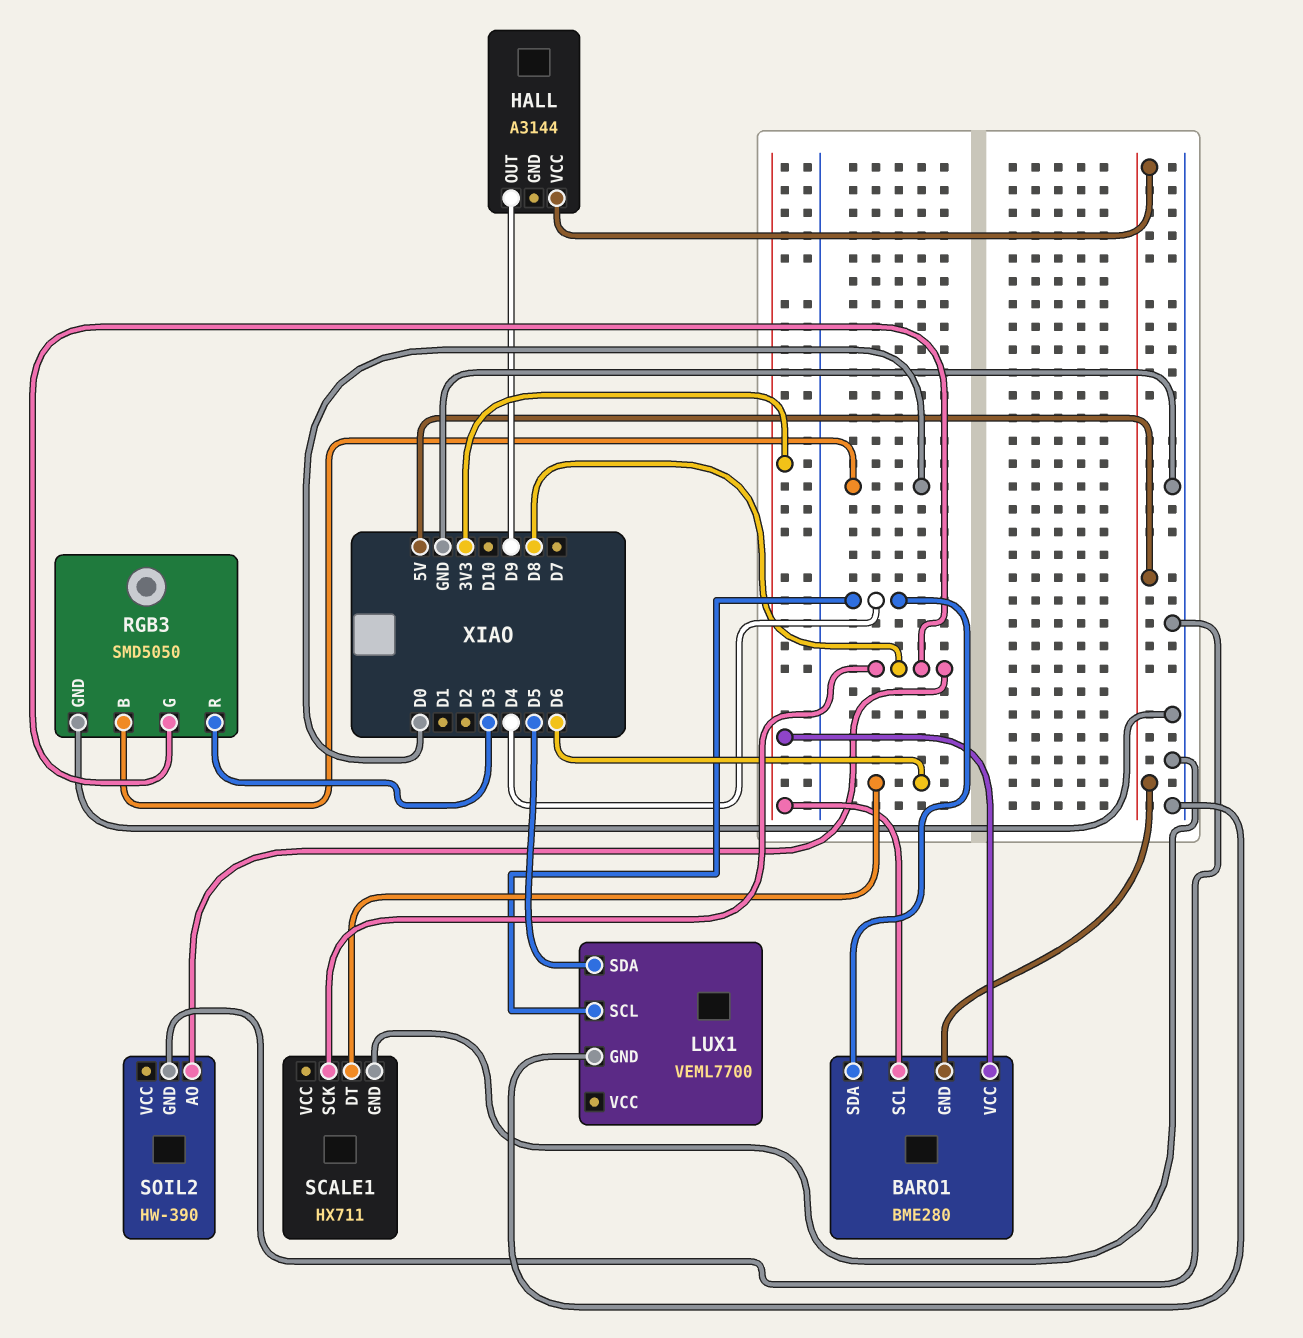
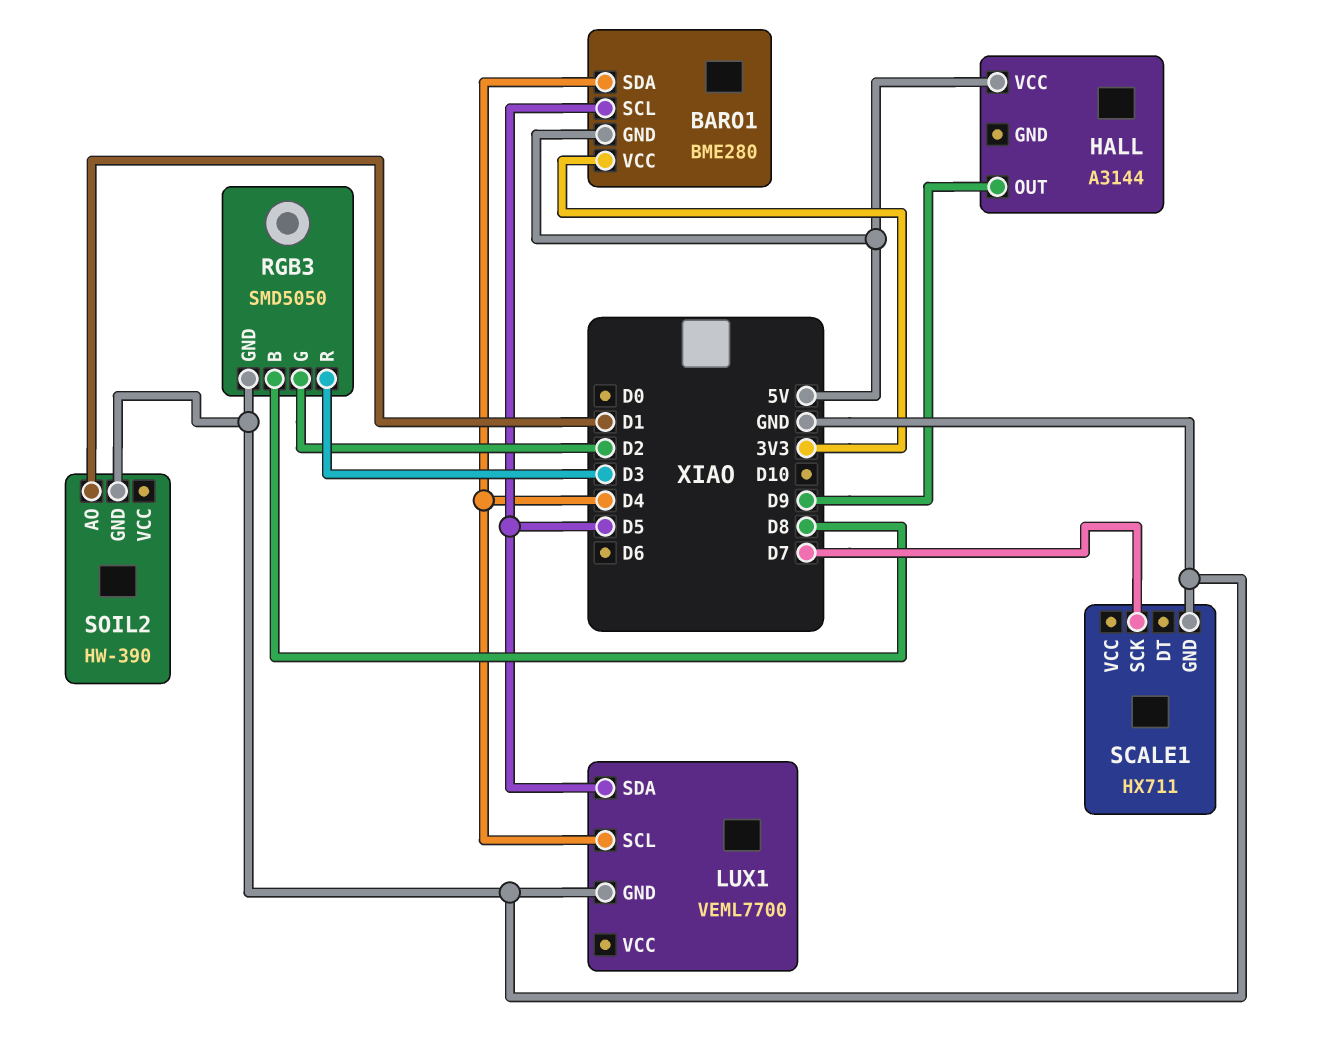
BARO1 pin SCL: 3V3 -> D5
RGB3 pin B: D0 -> D8
RGB3 pin G: D8 -> D2
SCALE1 pin DT: D6 -> none
SCALE1 pin SCK: D8 -> D7
SOIL2 pin AO: D8 -> D1

